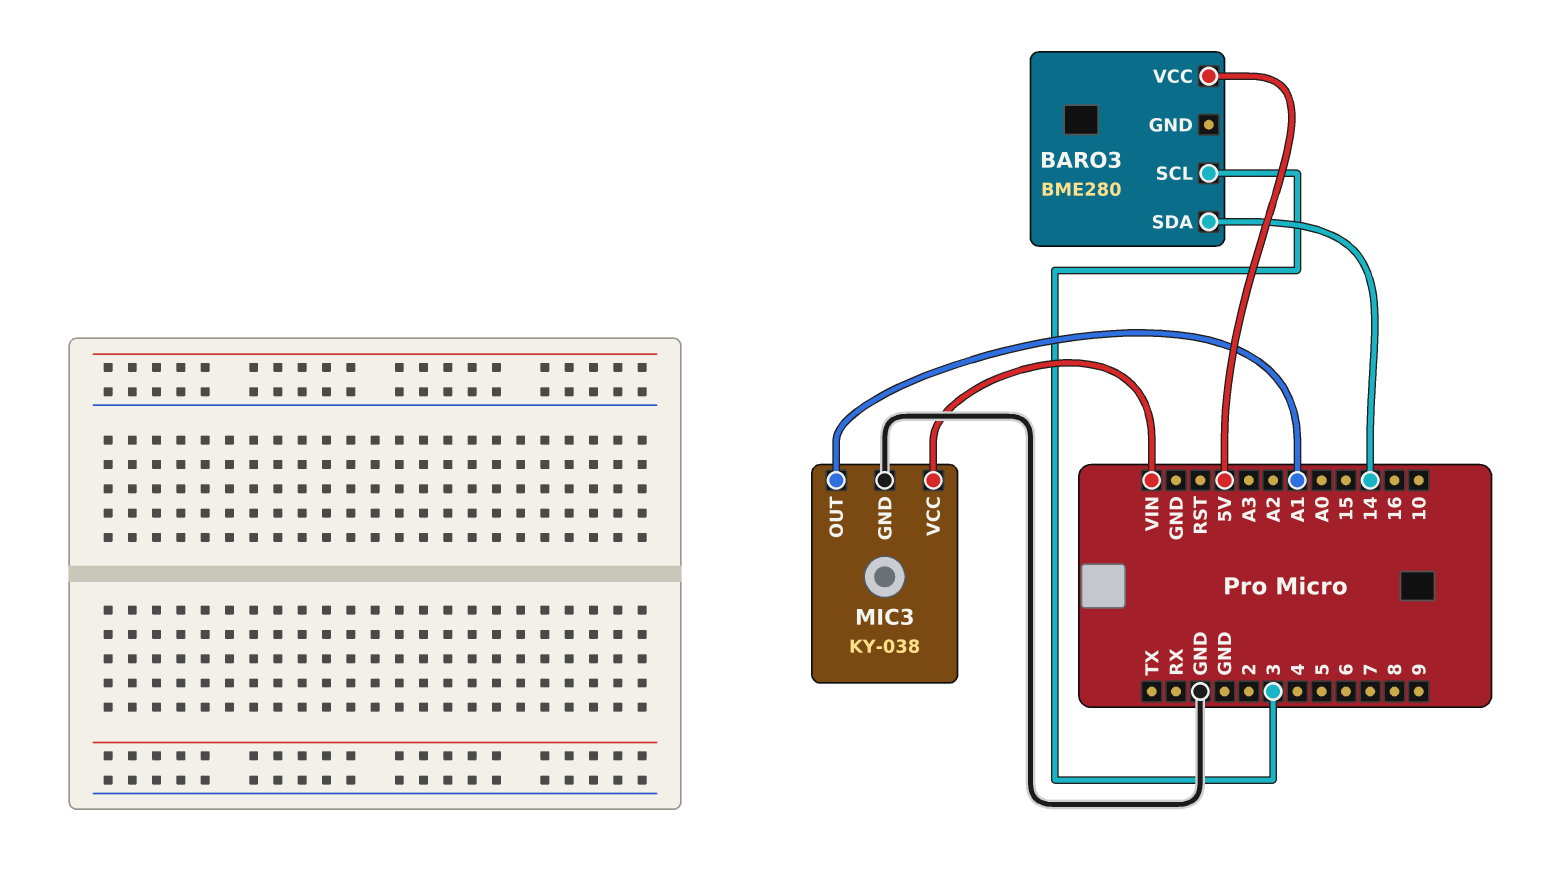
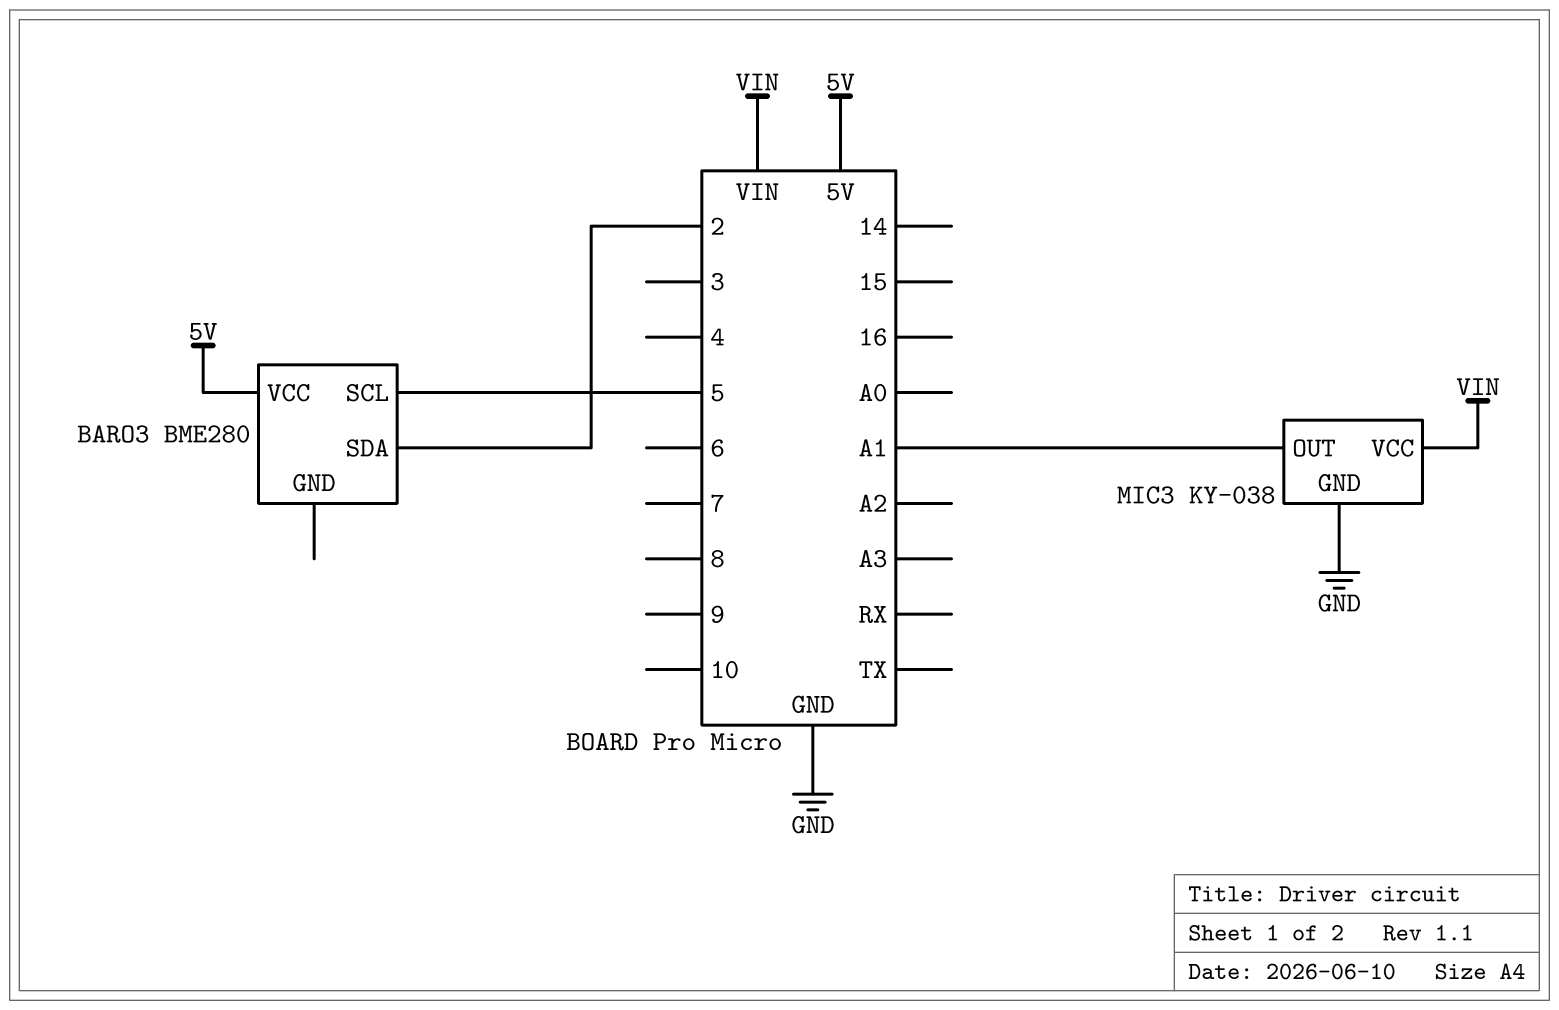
BARO3 pin SCL: 3 -> 5
BARO3 pin SDA: 14 -> 2

